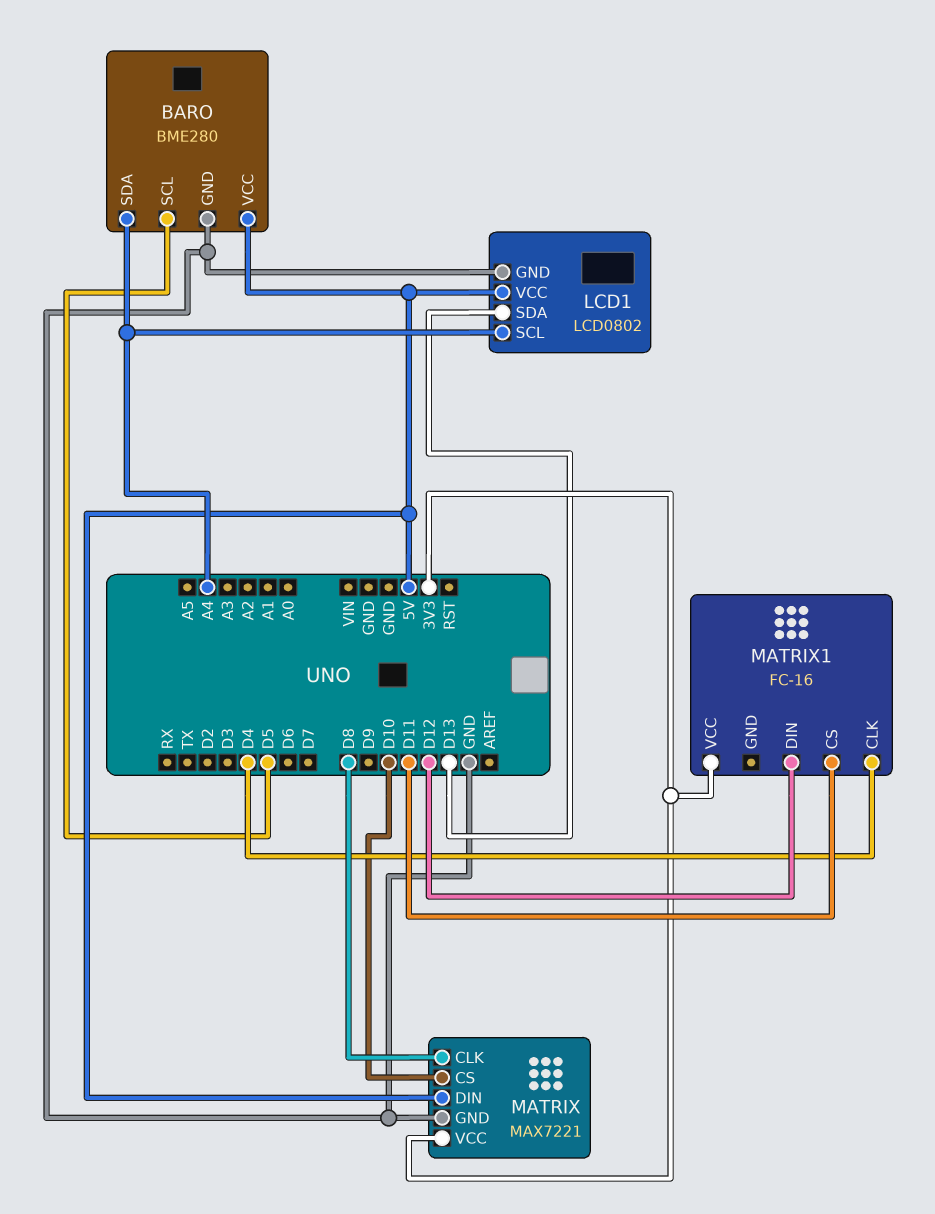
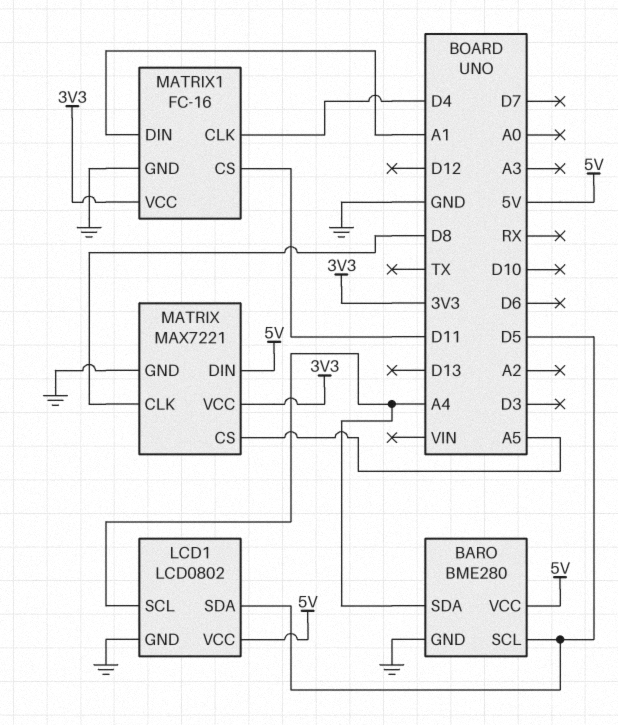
LCD1 pin SDA: D13 -> D5
MATRIX pin CS: D10 -> A5
MATRIX1 pin DIN: D12 -> A1
MATRIX1 pin GND: none -> GND

